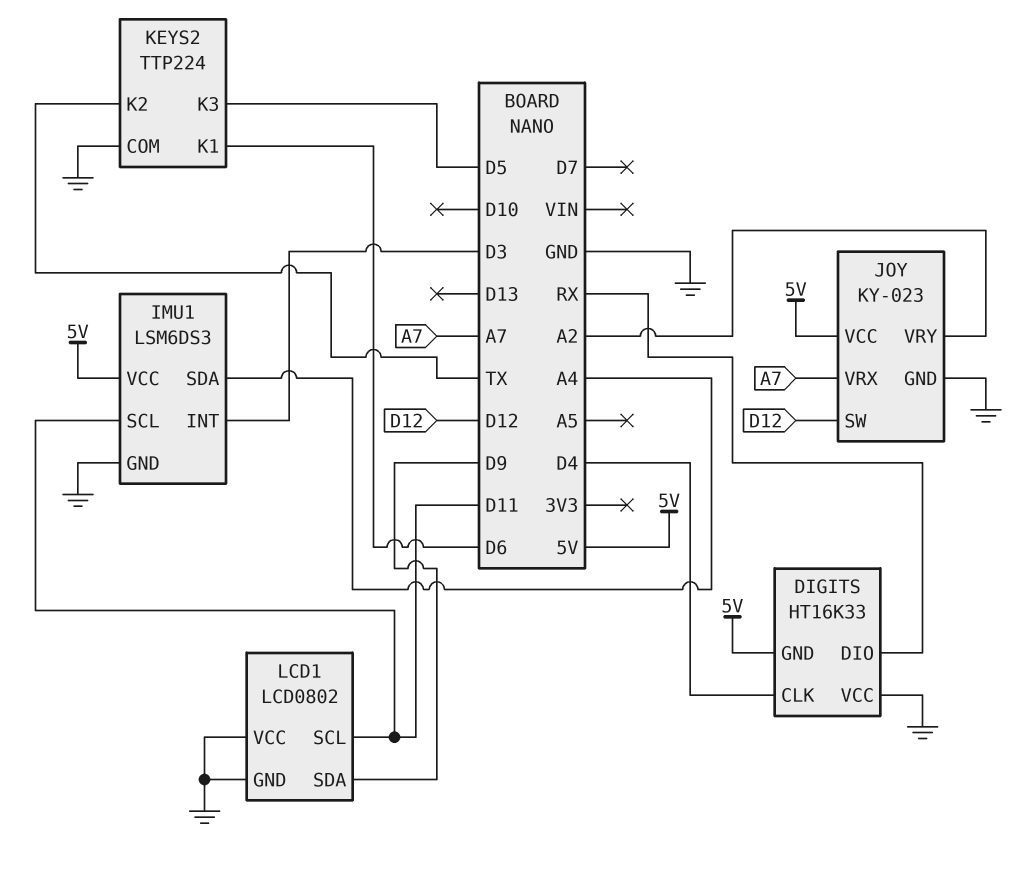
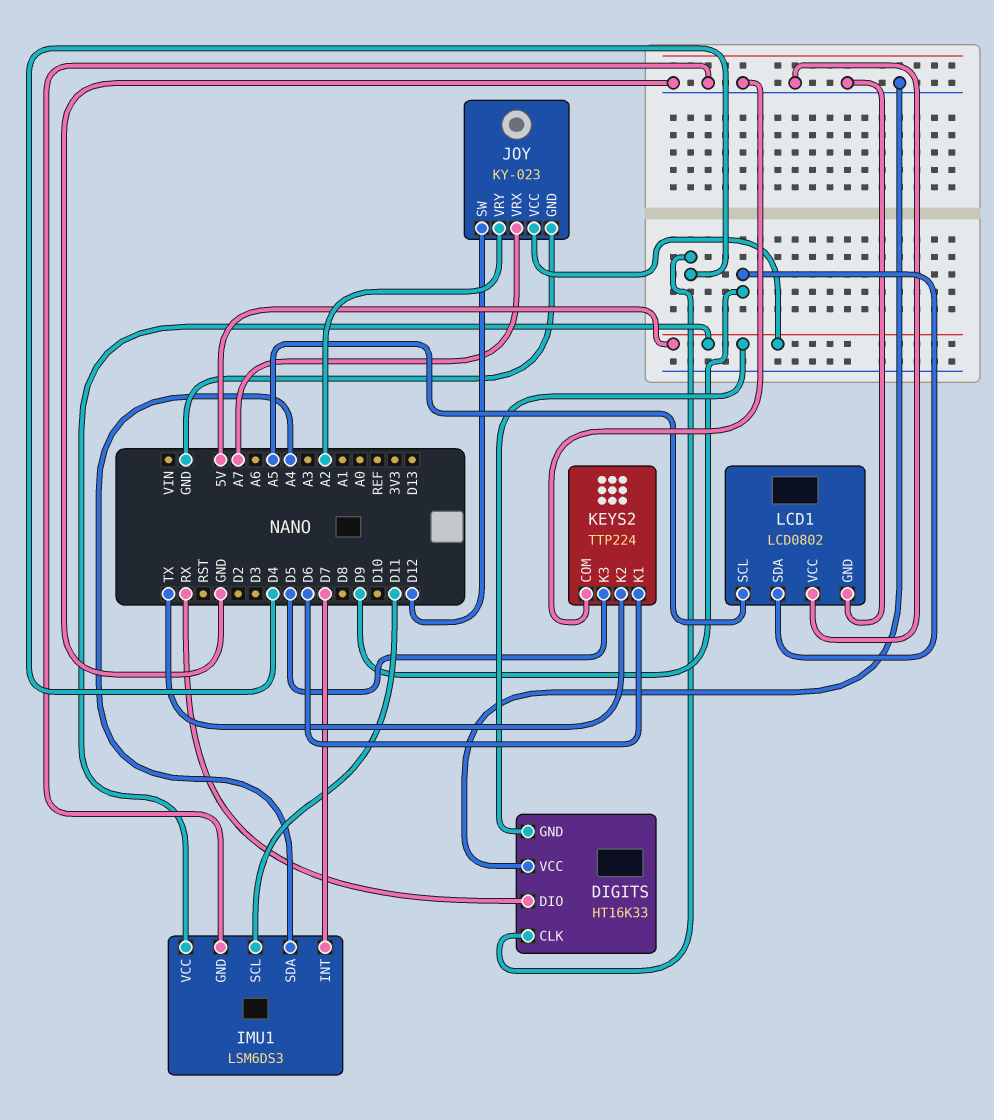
IMU1 pin INT: D3 -> D7
LCD1 pin SCL: D11 -> A5

